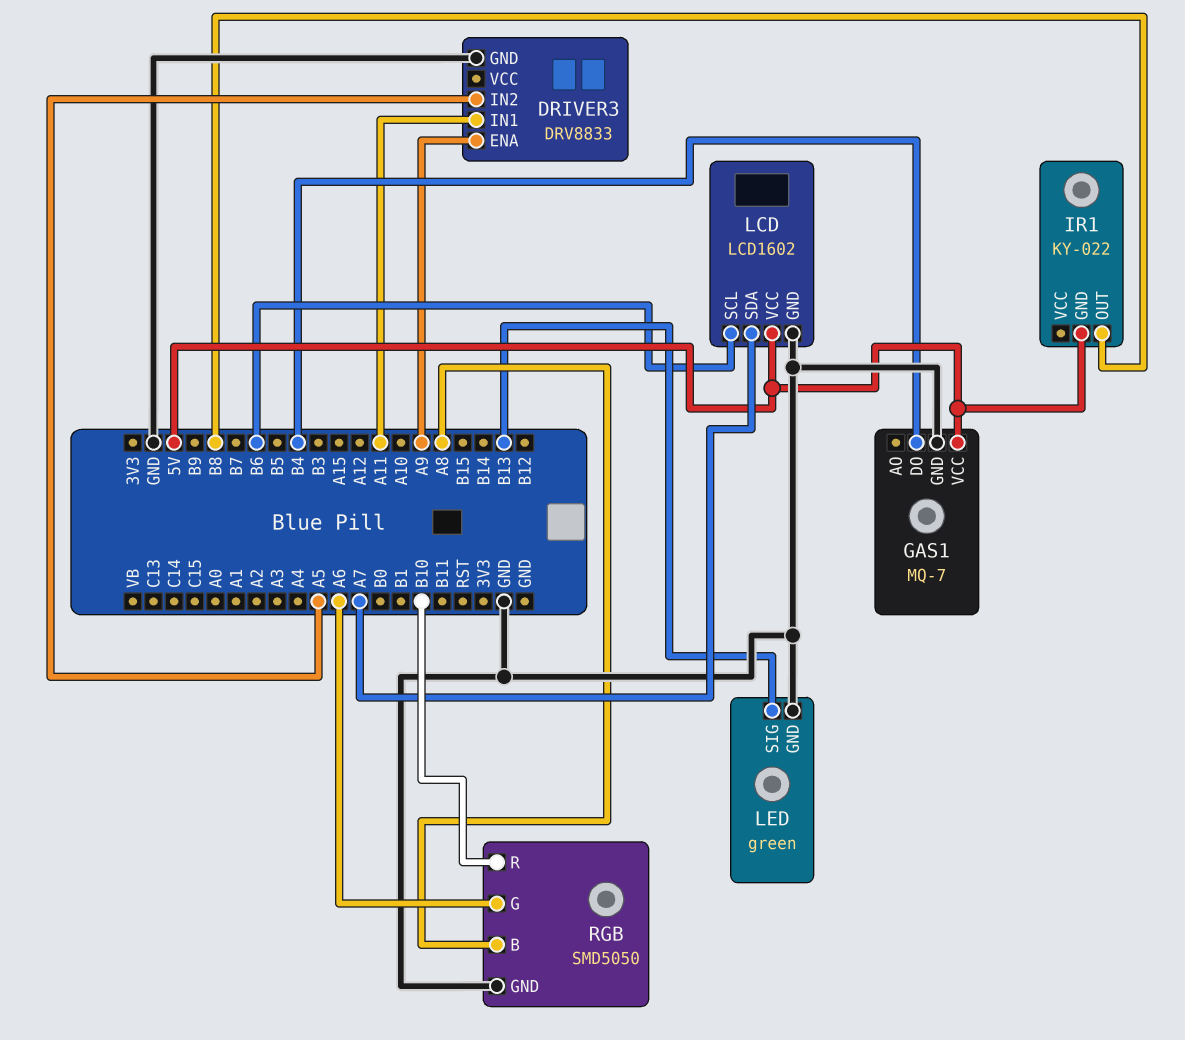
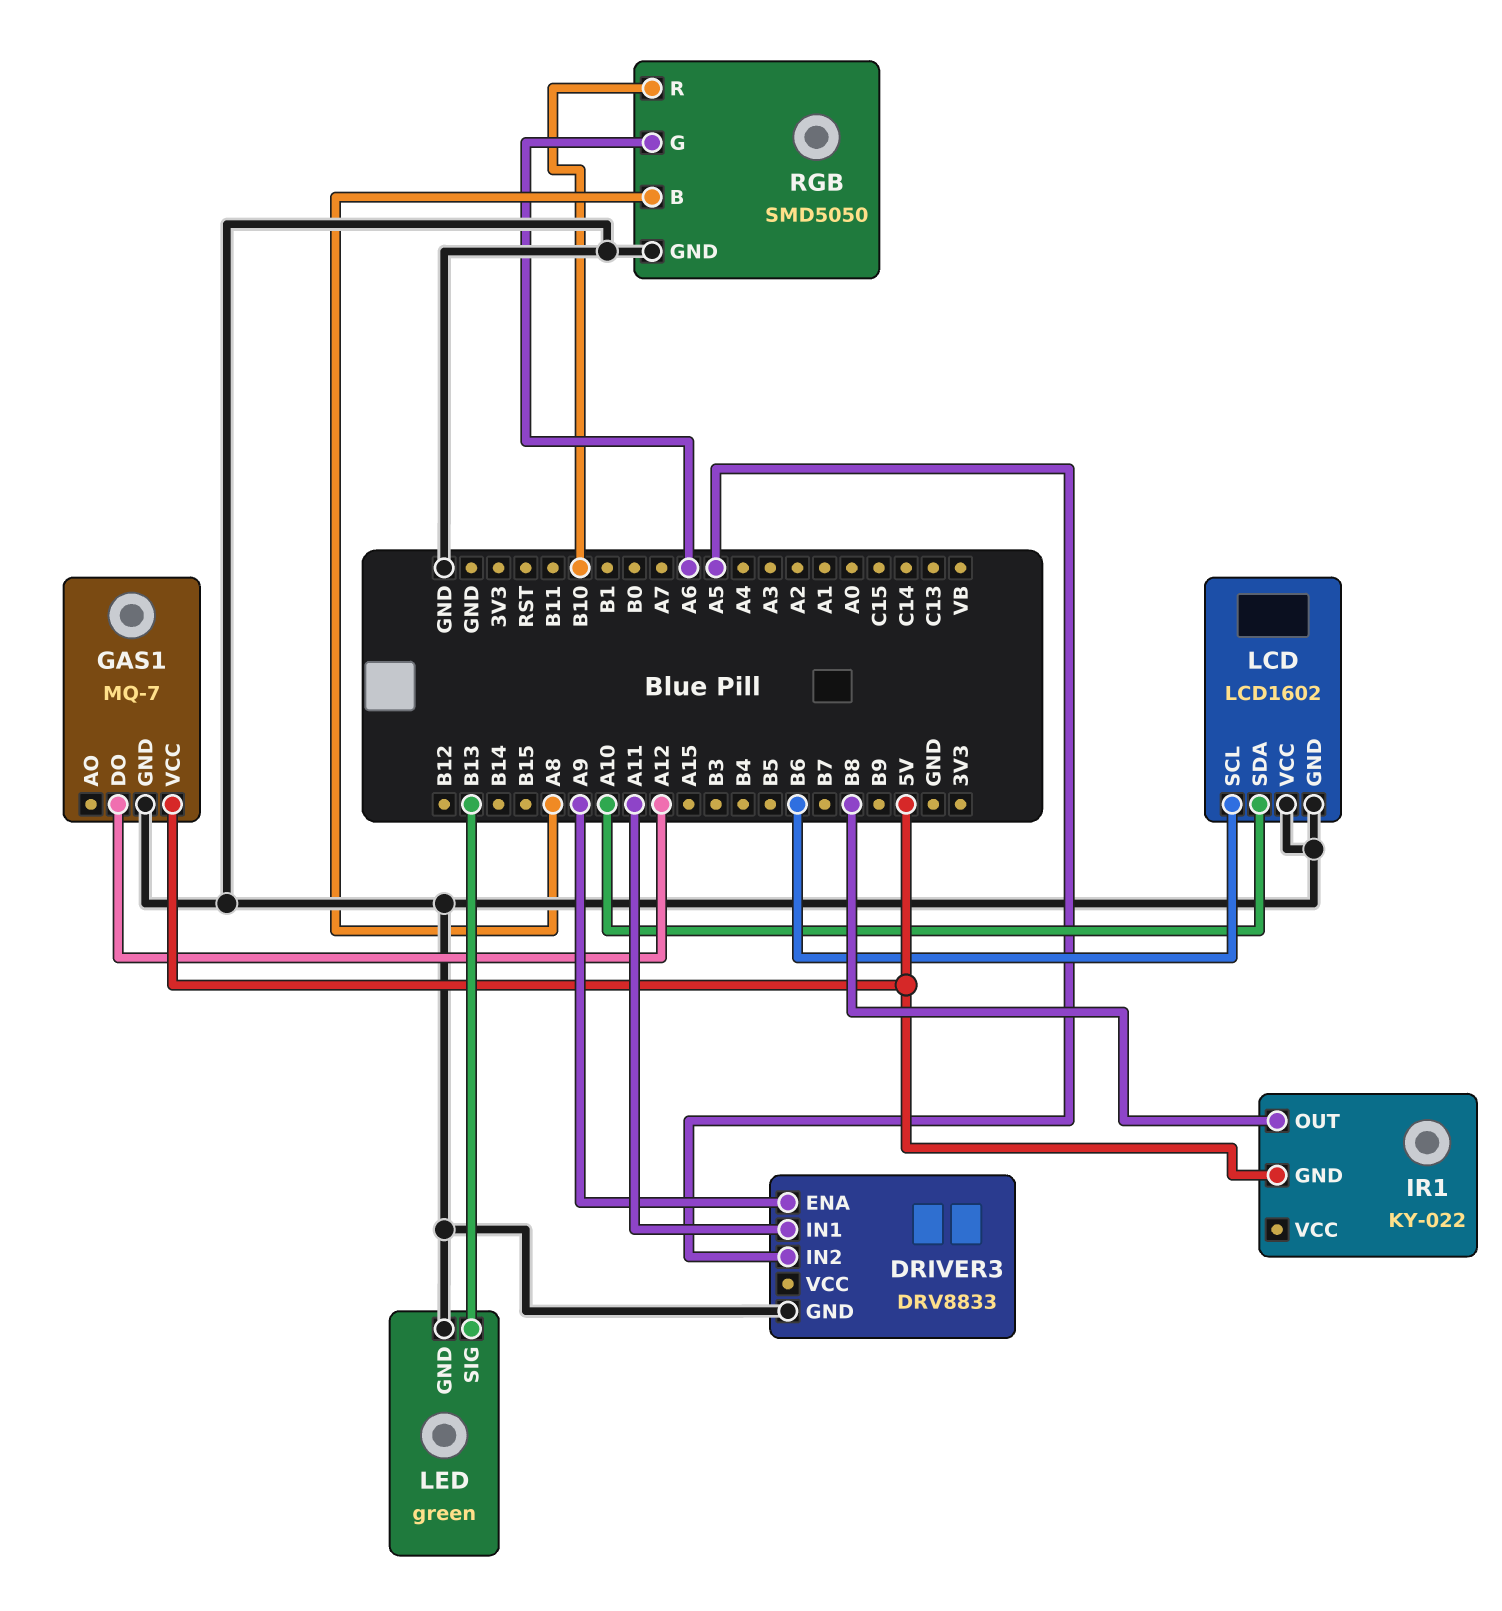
GAS1 pin DO: B4 -> A12
LCD pin SDA: A7 -> A10
LCD pin VCC: 5V -> GND

